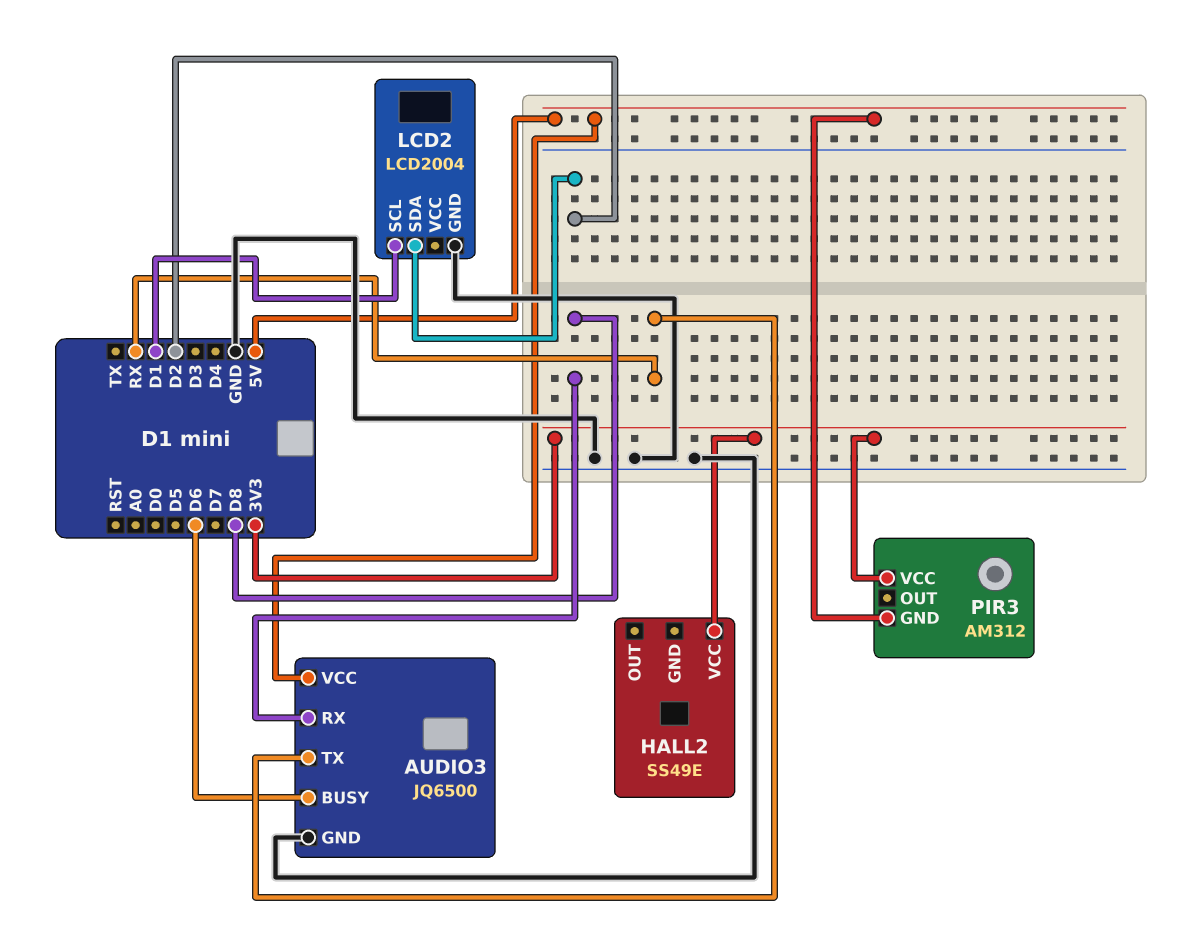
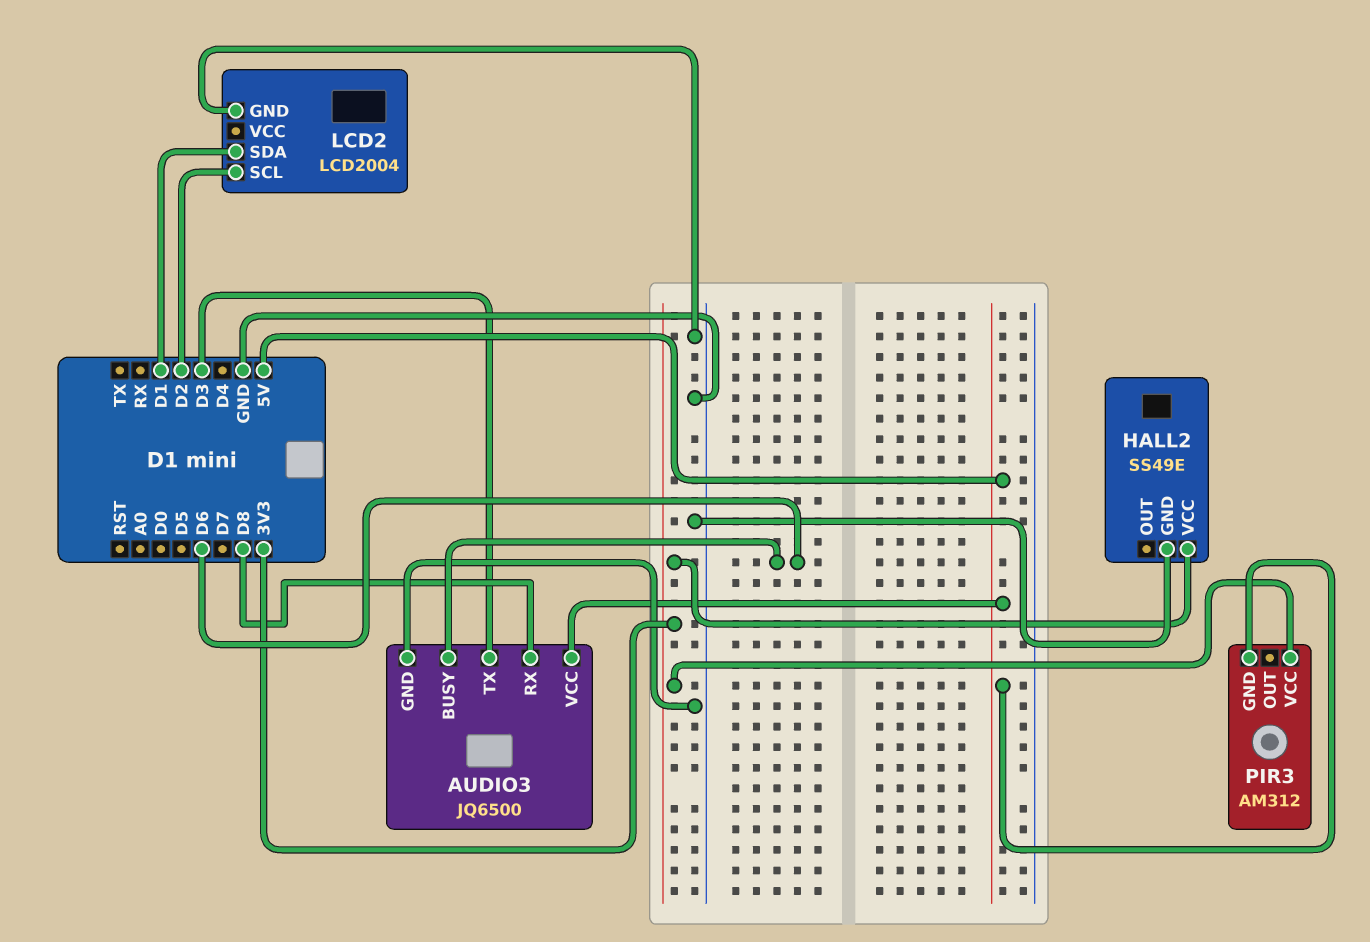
AUDIO3 pin TX: RX -> D3
HALL2 pin GND: none -> GND
LCD2 pin SCL: D1 -> D2
LCD2 pin SDA: D2 -> D1

